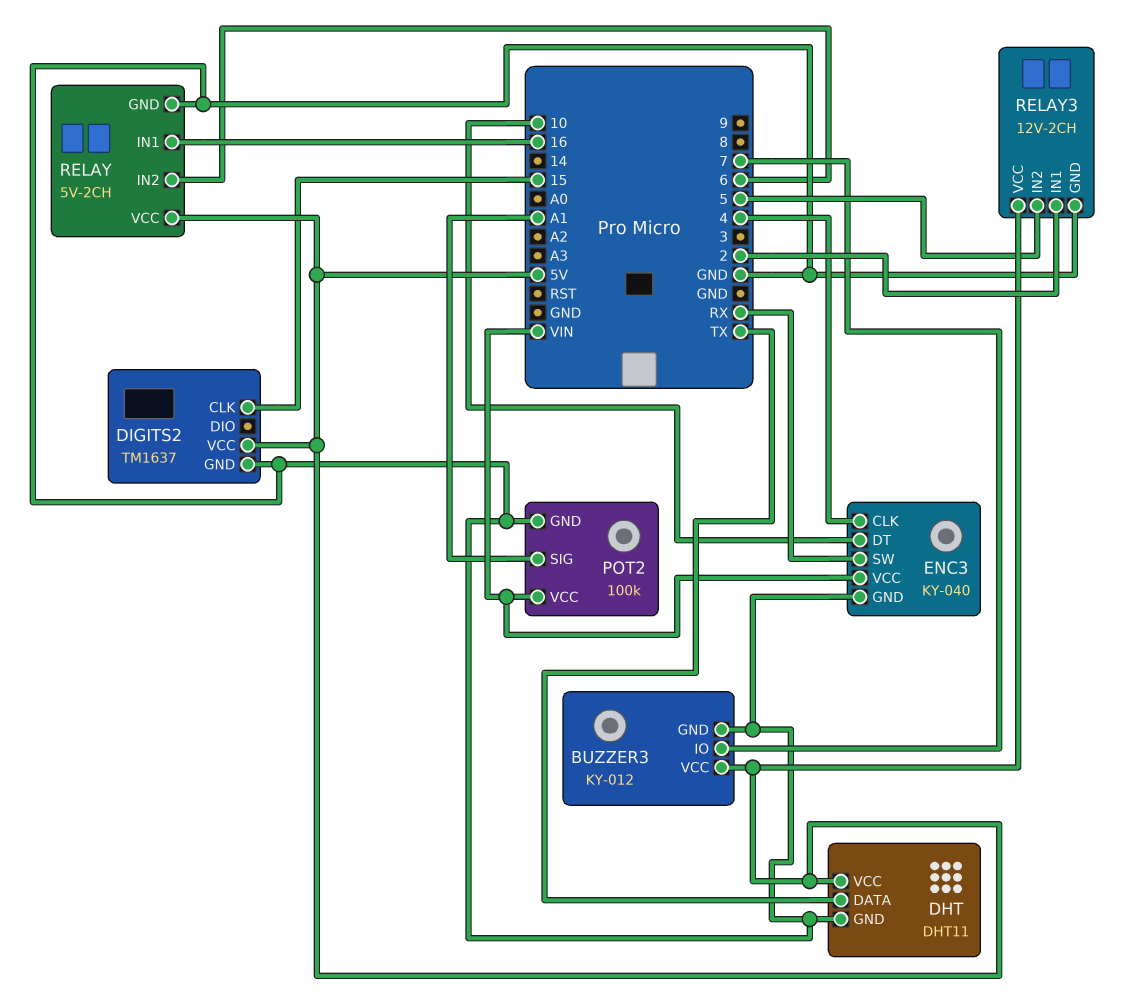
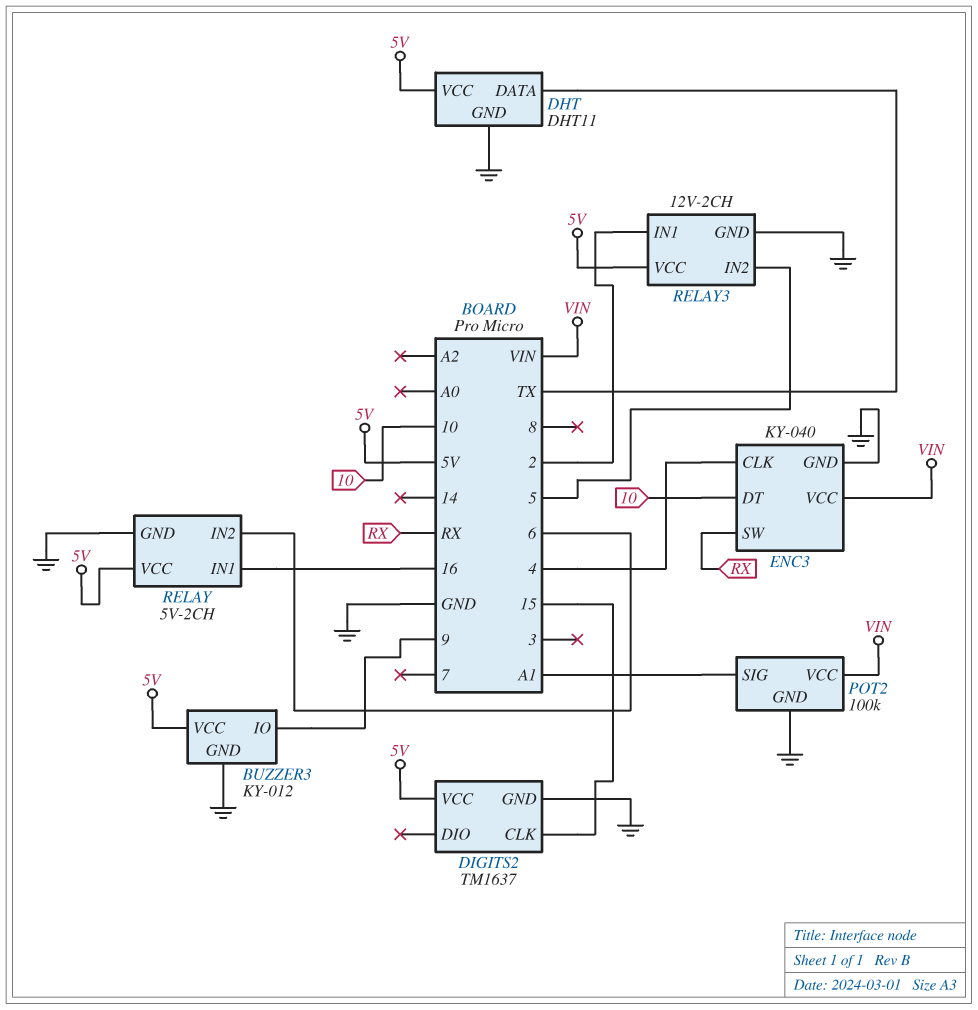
BUZZER3 pin IO: 7 -> 9

